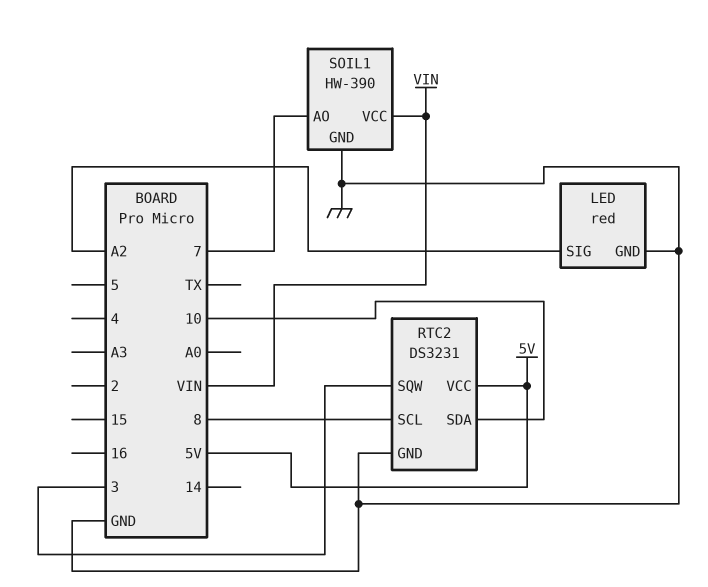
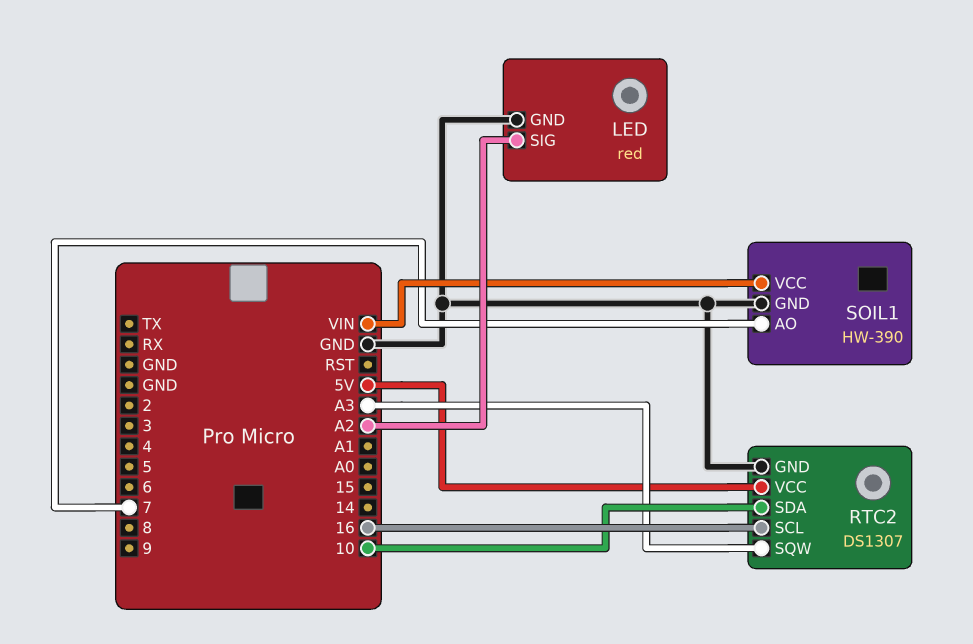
RTC2: DS3231 -> DS1307
RTC2 pin SCL: 8 -> 16
RTC2 pin SQW: 3 -> A3

